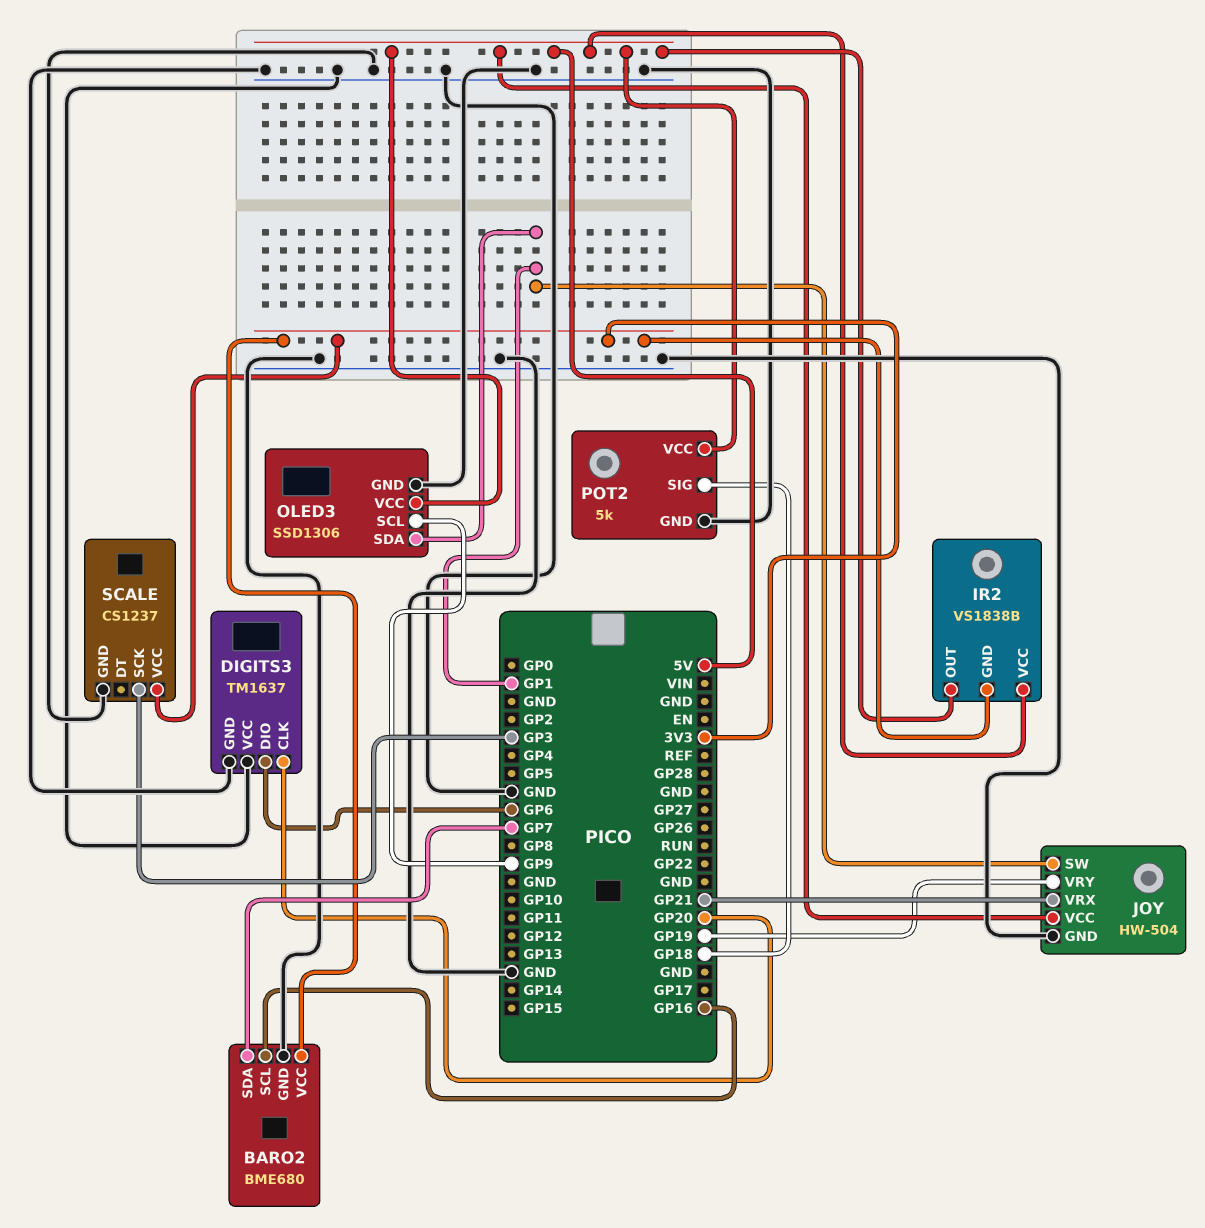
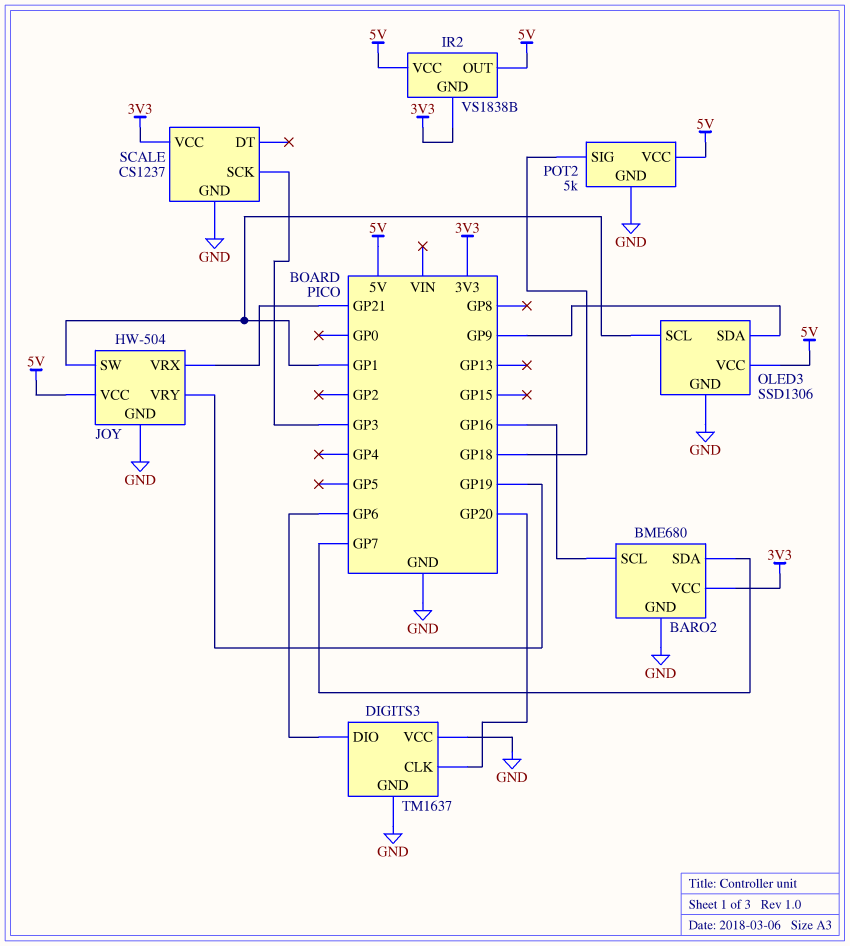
OLED3 pin SCL: GP9 -> GP1
OLED3 pin SDA: GP1 -> GP9

